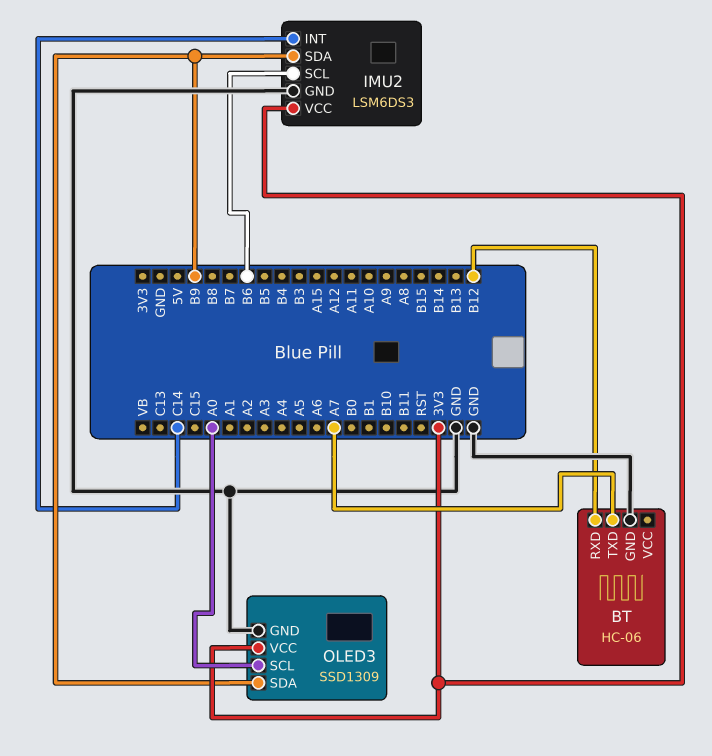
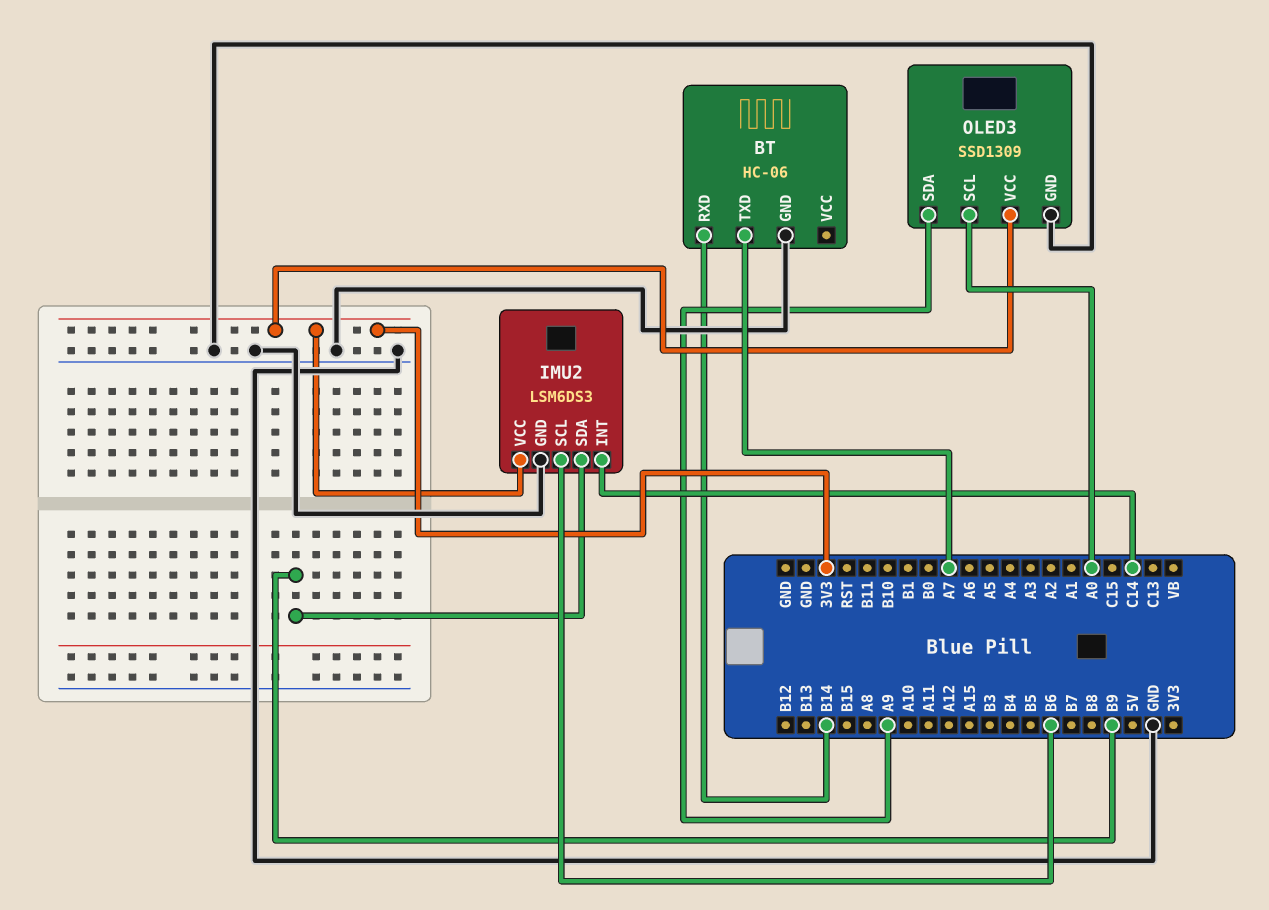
BT pin RXD: B12 -> B14
OLED3 pin SDA: B9 -> A9

